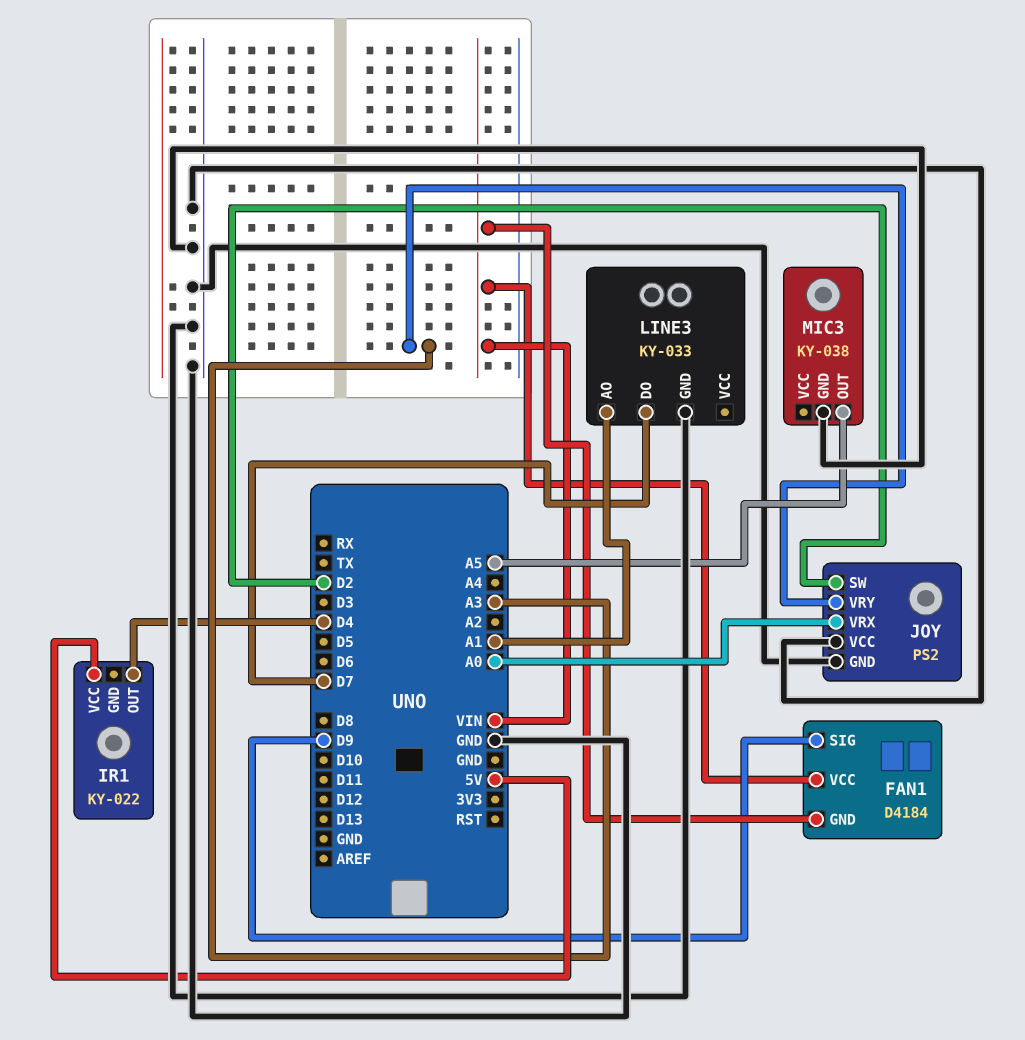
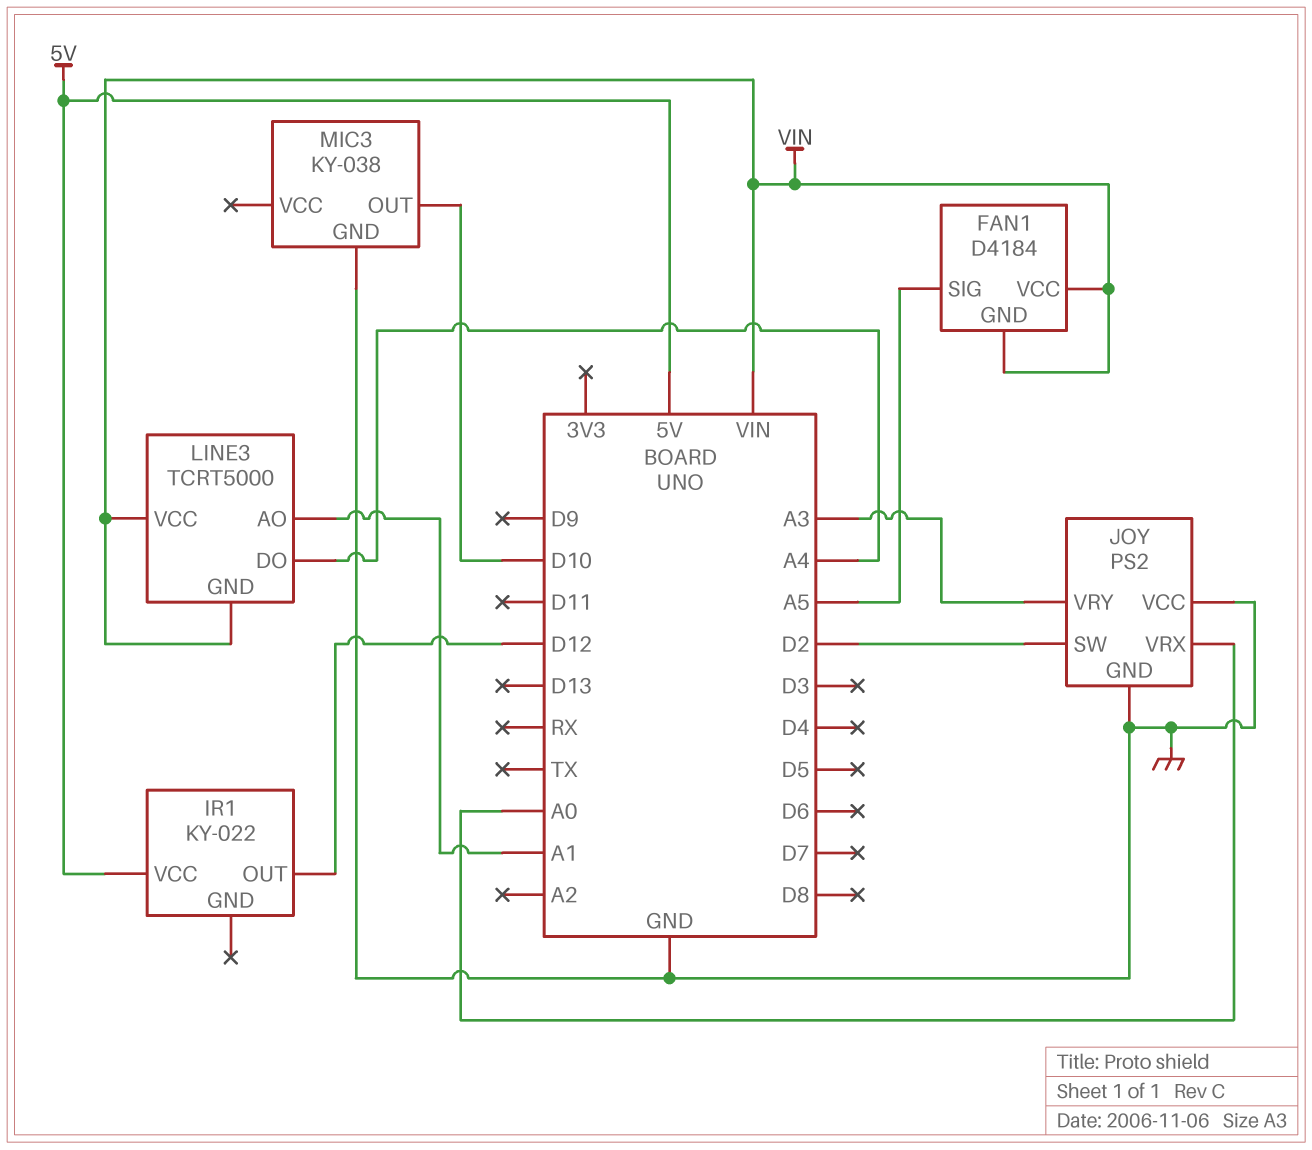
FAN1 pin SIG: D9 -> A5
IR1 pin OUT: D4 -> D12
LINE3: KY-033 -> TCRT5000
LINE3 pin DO: D7 -> A4
LINE3 pin GND: GND -> VIN
LINE3 pin VCC: none -> VIN
MIC3 pin OUT: A5 -> D10

